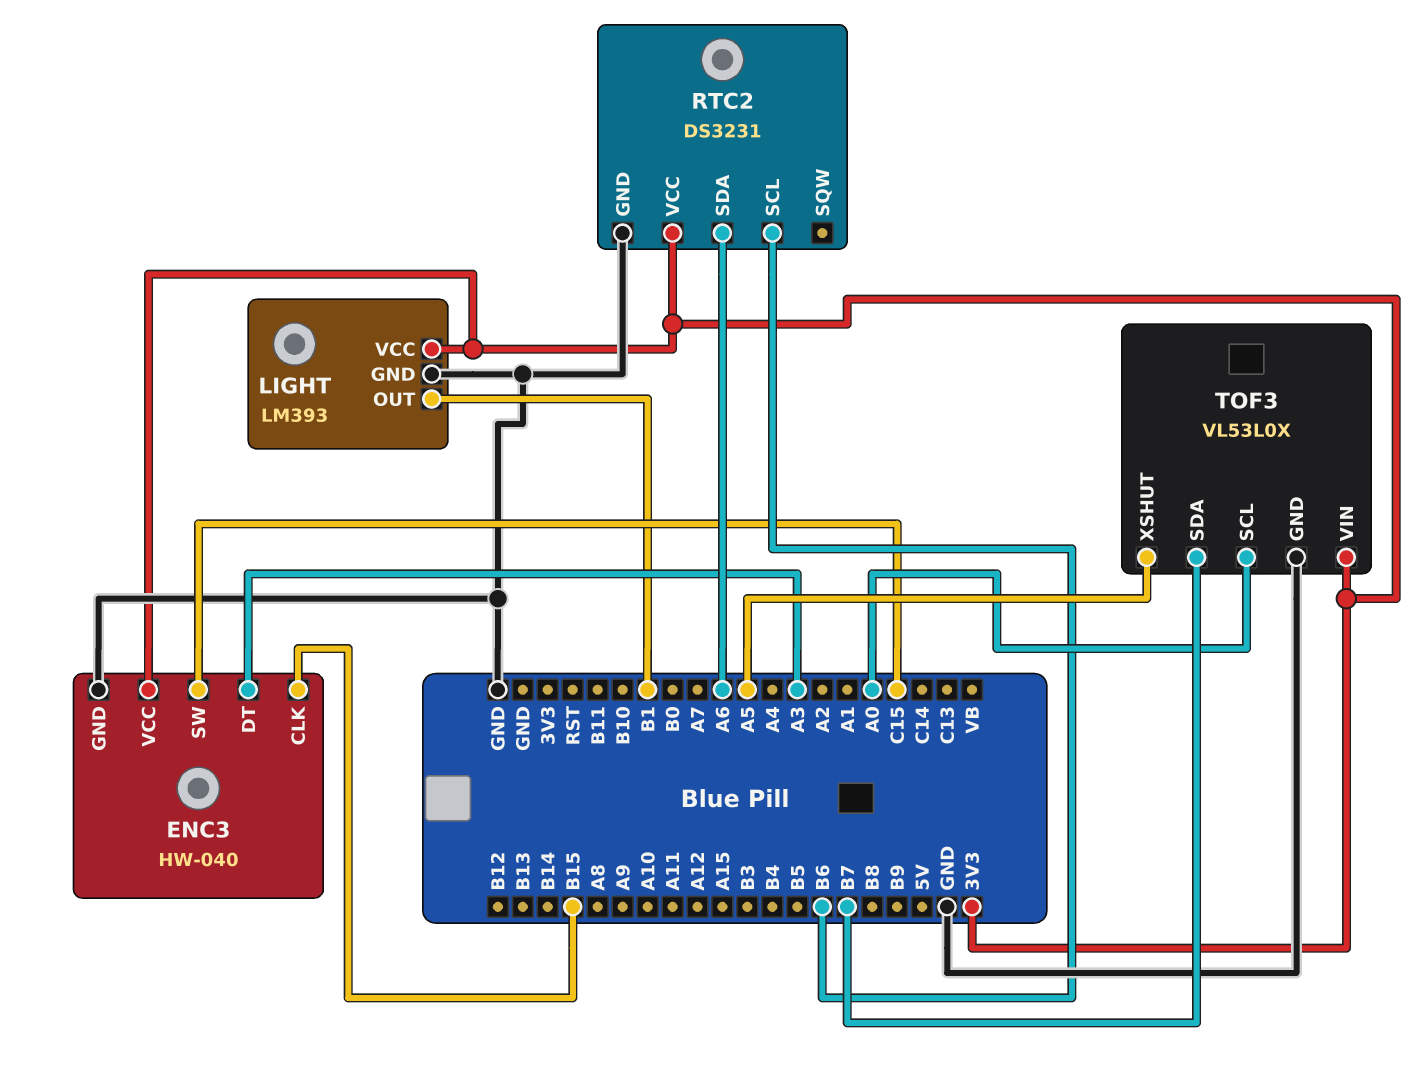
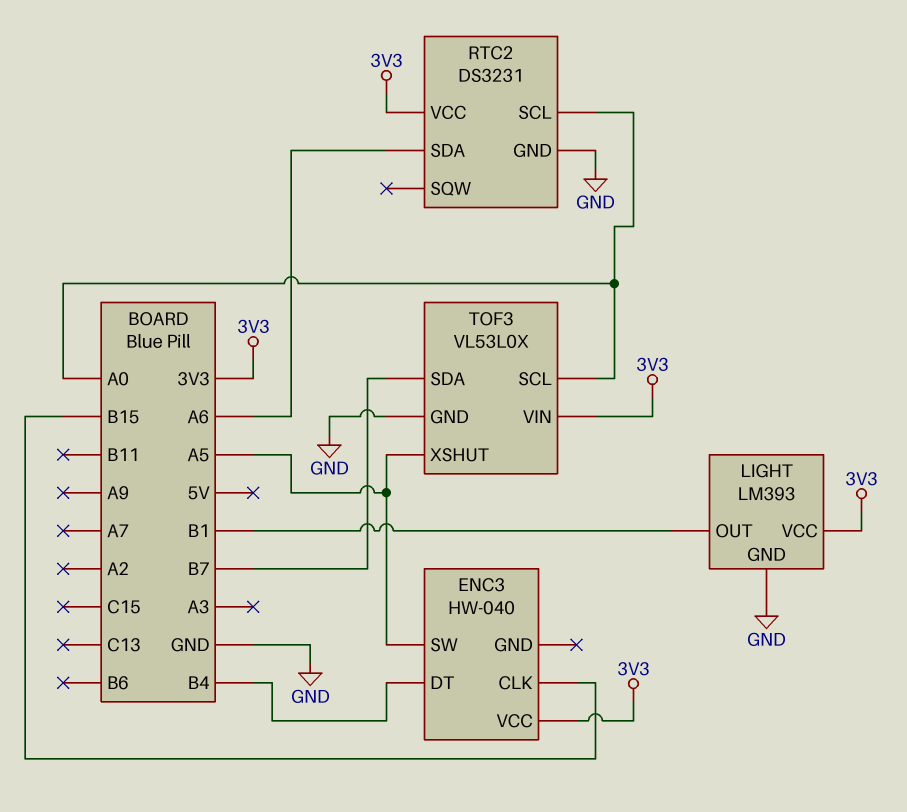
ENC3 pin DT: A3 -> B4
ENC3 pin GND: GND -> none
ENC3 pin SW: C15 -> A5
RTC2 pin SCL: B6 -> A0

